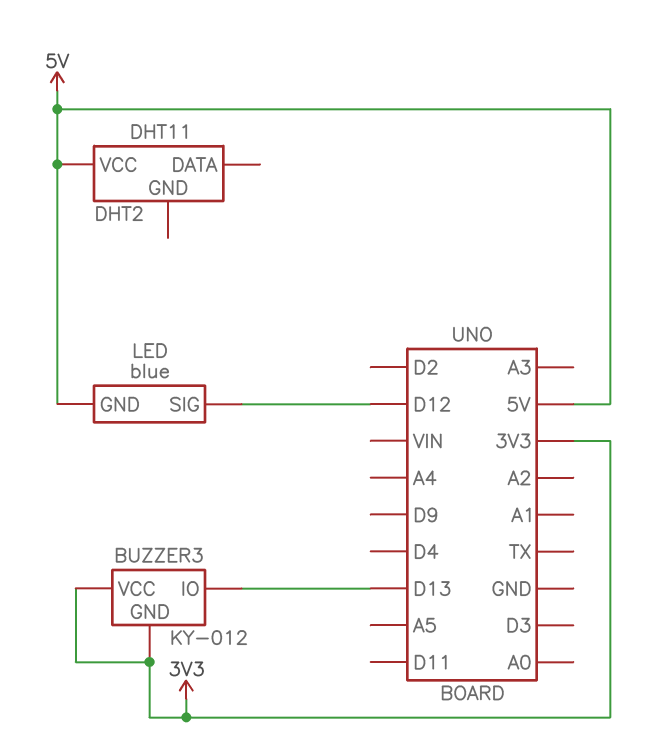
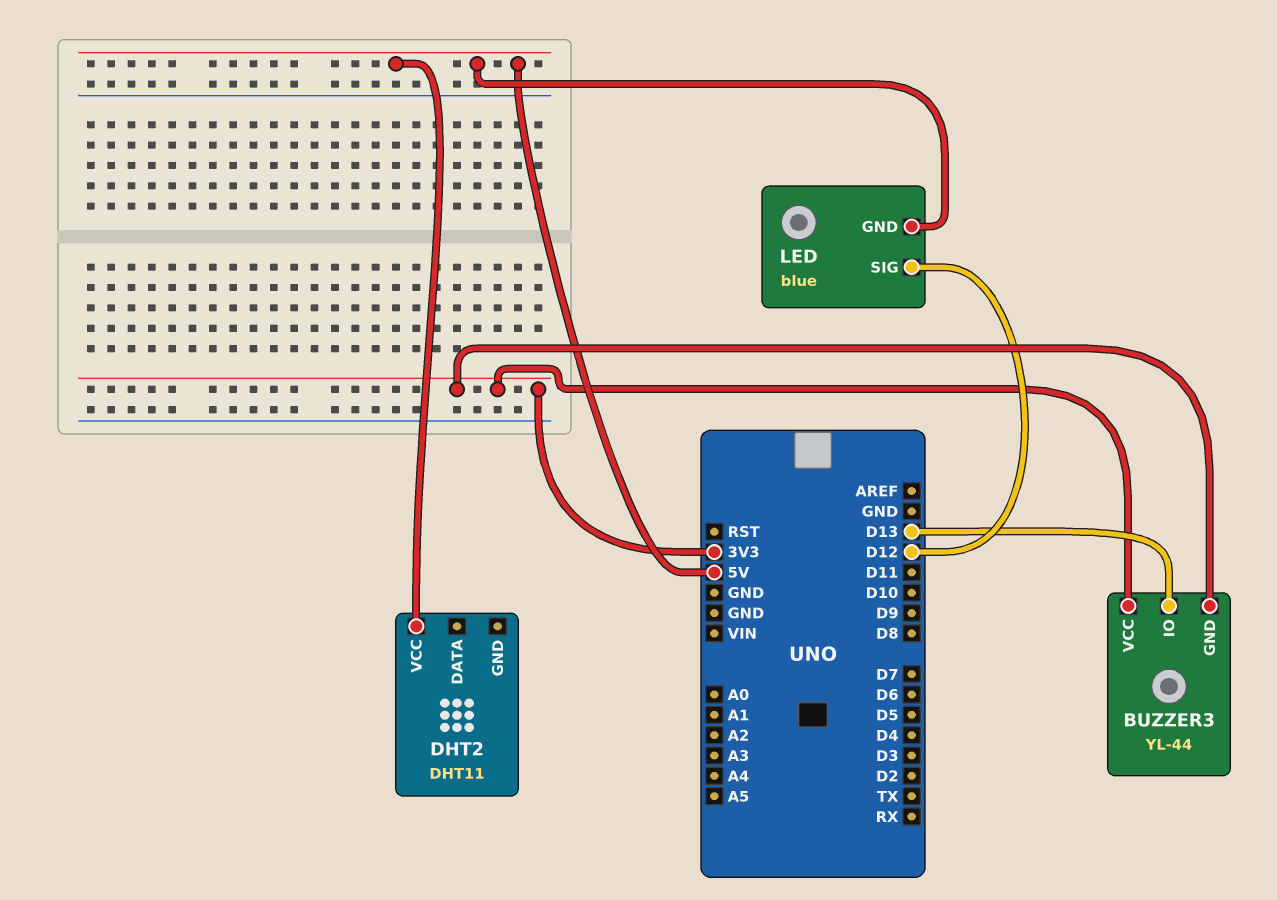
BUZZER3: KY-012 -> YL-44

